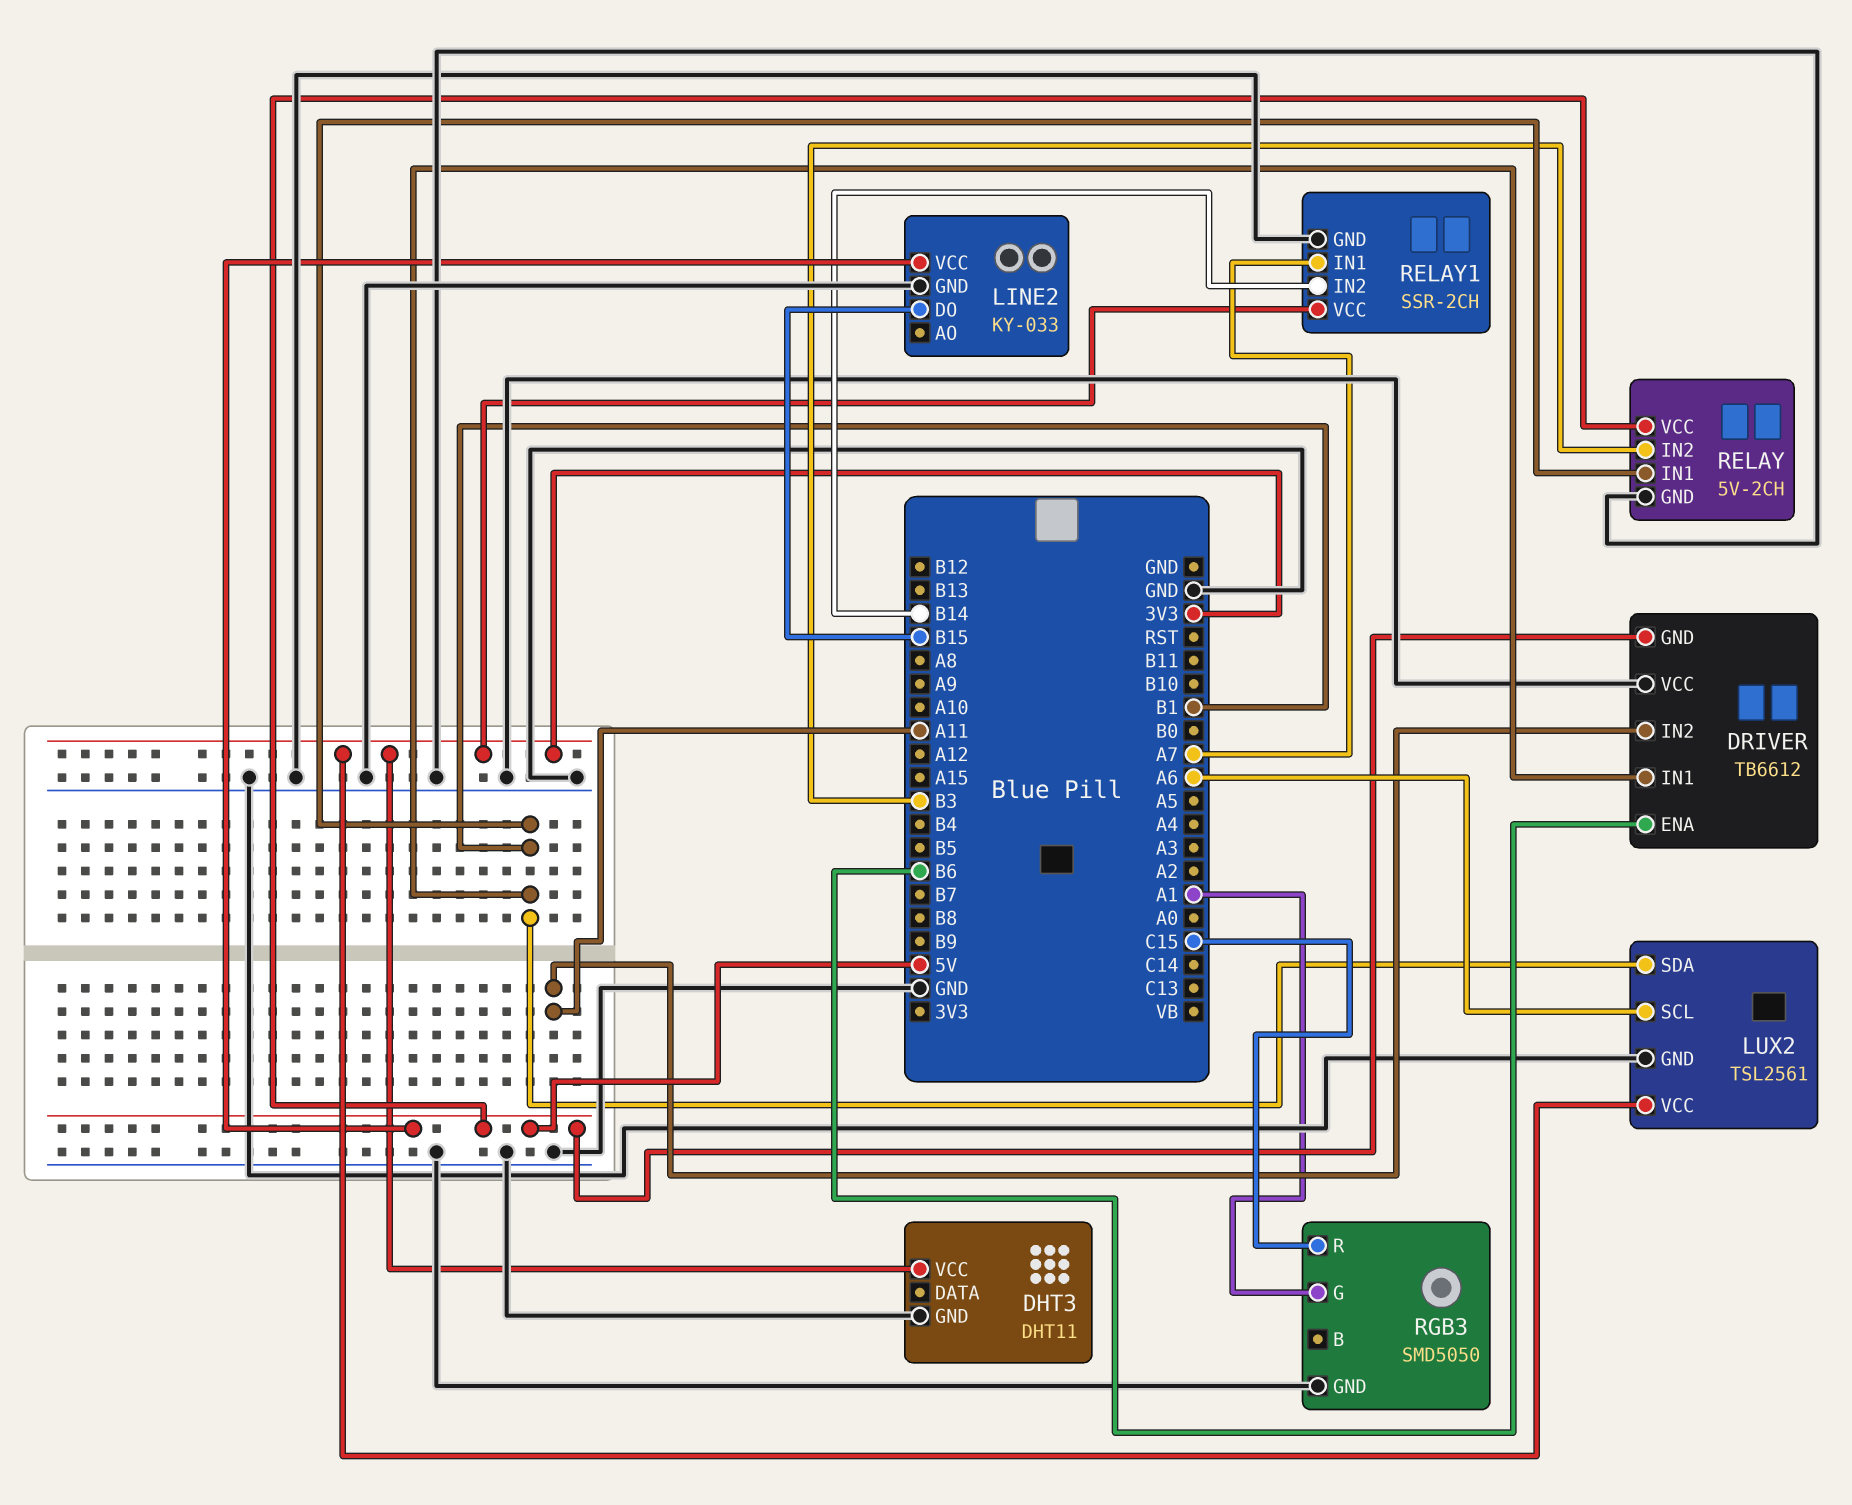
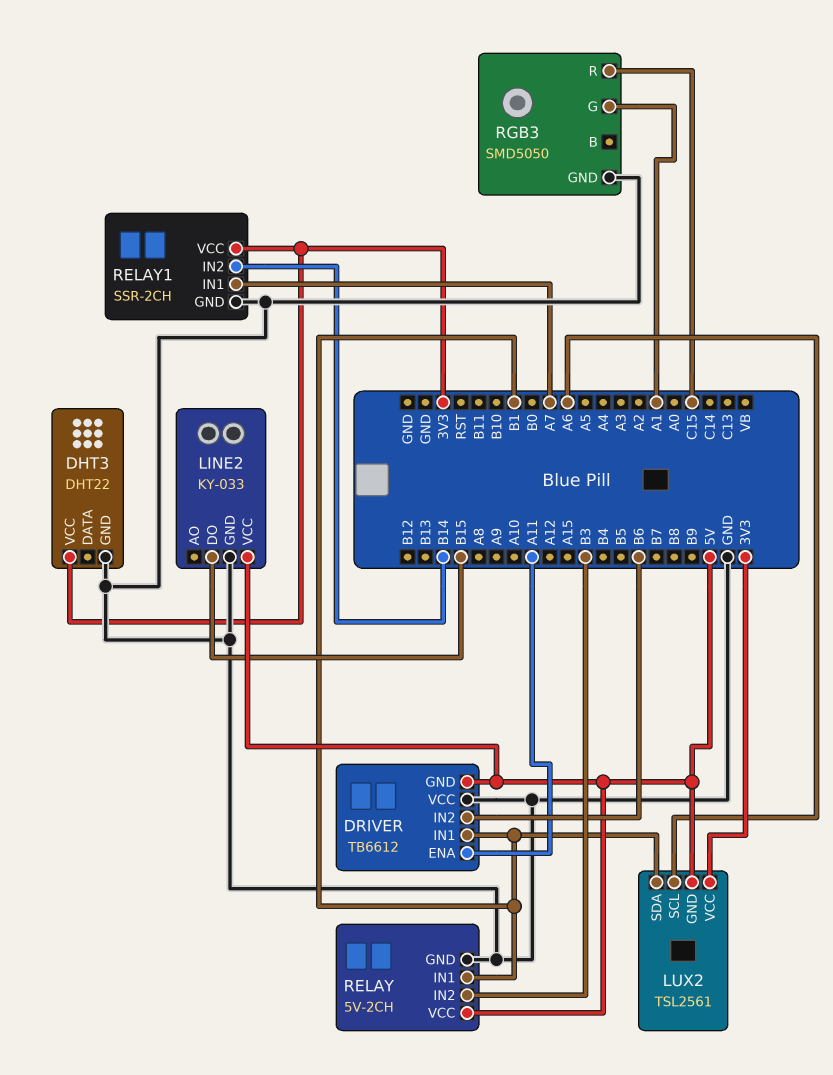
DHT3: DHT11 -> DHT22
DRIVER pin ENA: B6 -> A11
DRIVER pin IN2: A11 -> B6
LUX2 pin GND: GND -> 5V

